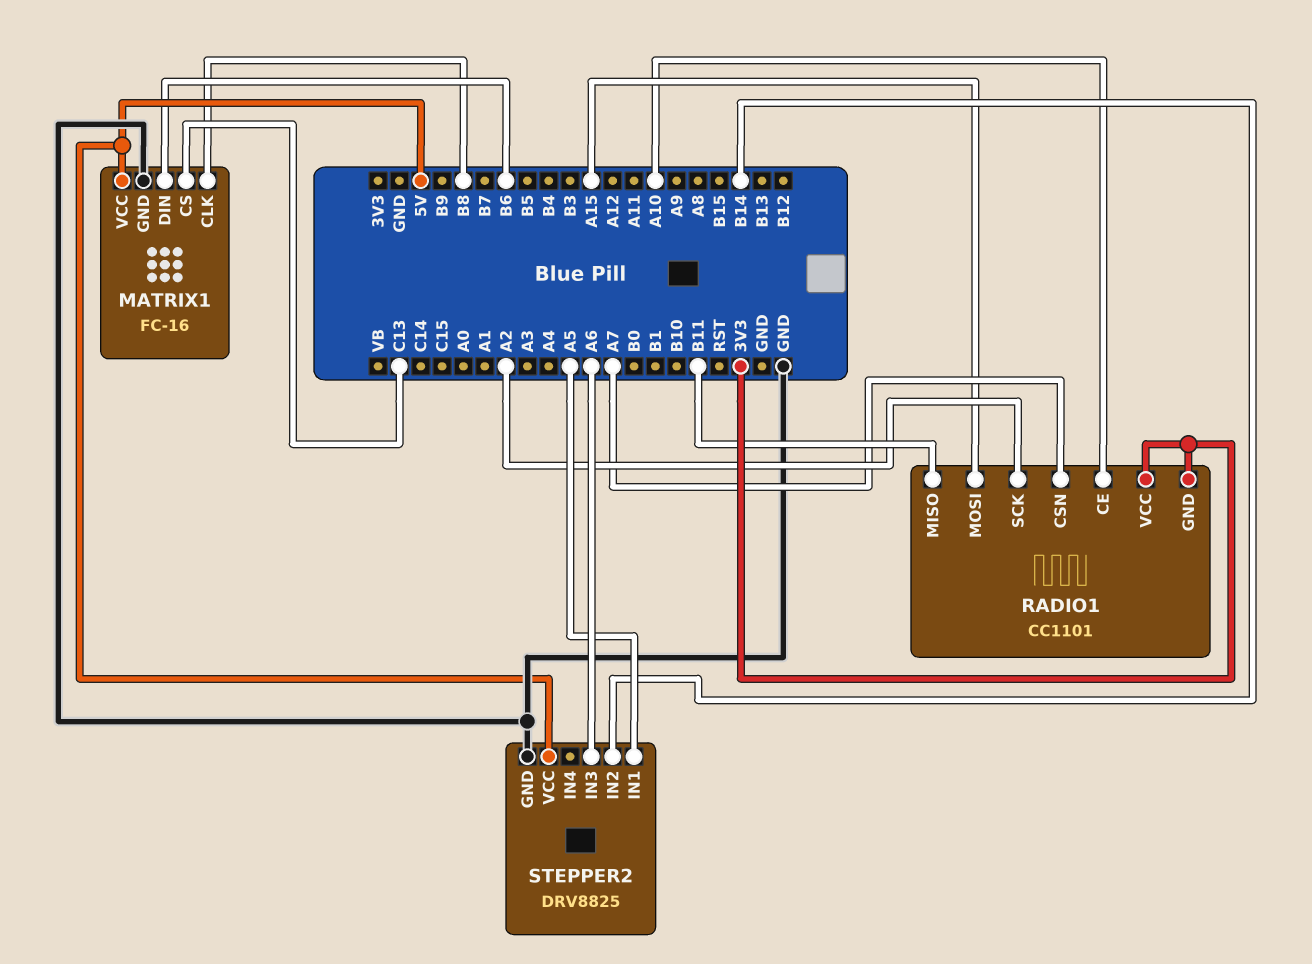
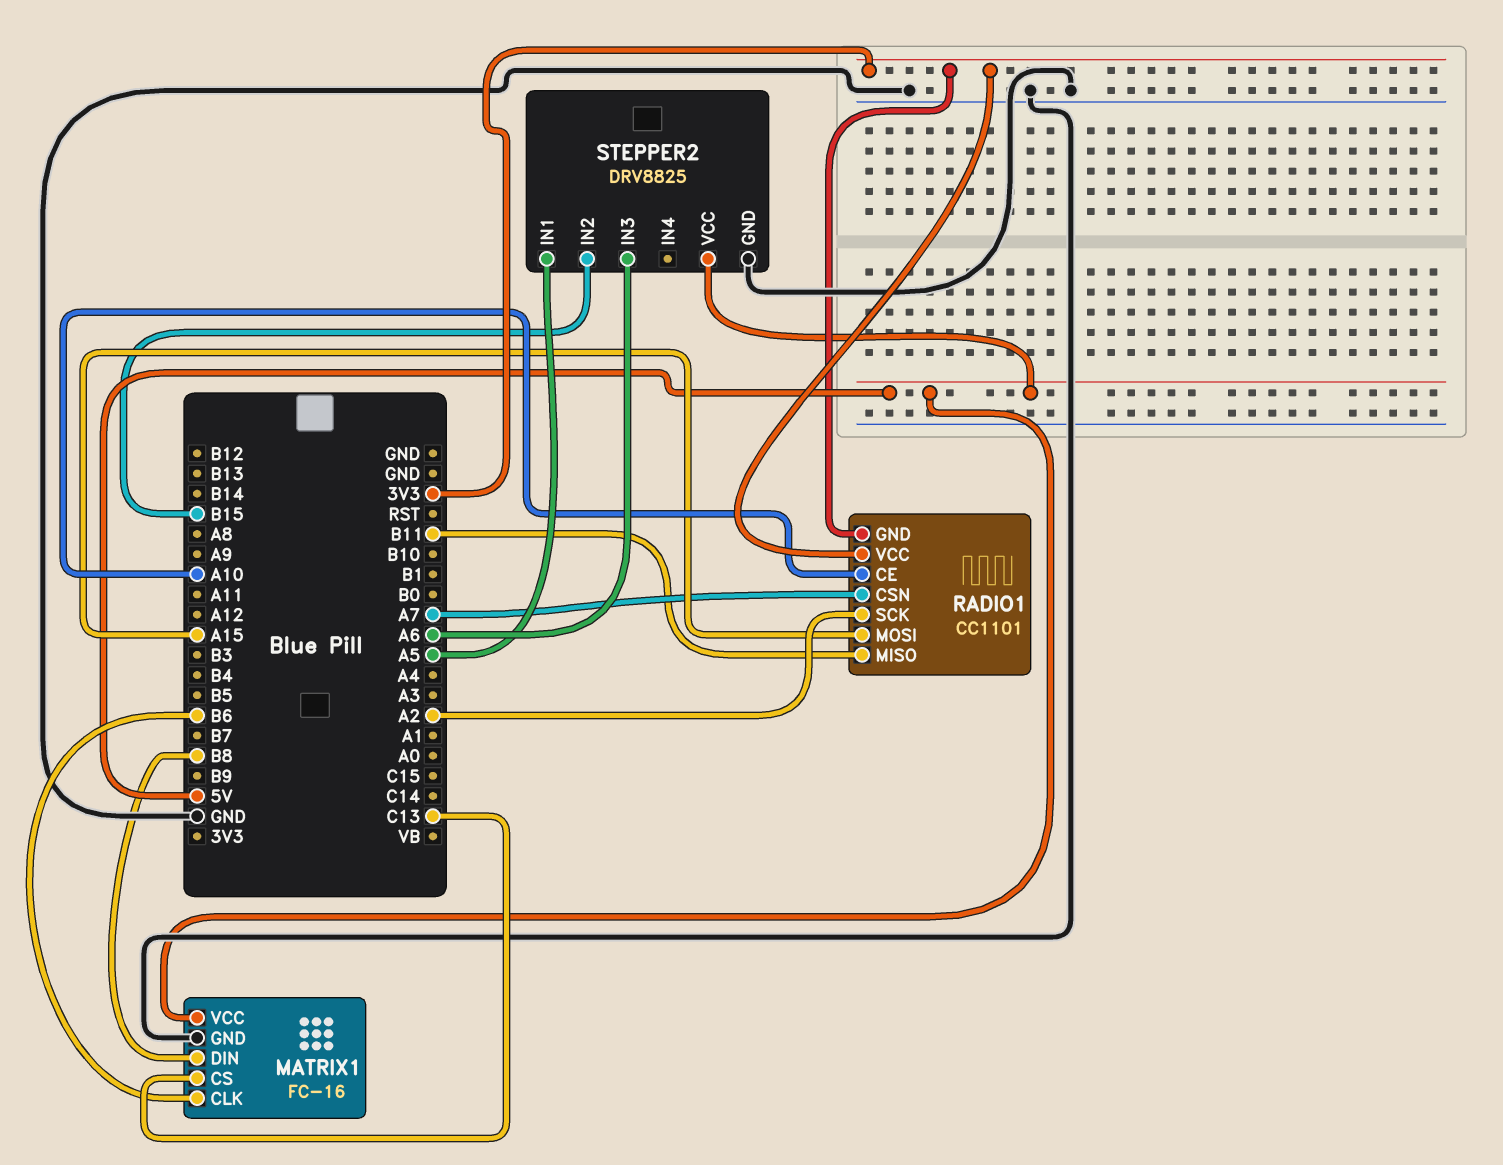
MATRIX1 pin CLK: B8 -> B6
MATRIX1 pin DIN: B6 -> B8
STEPPER2 pin IN2: B14 -> B15

